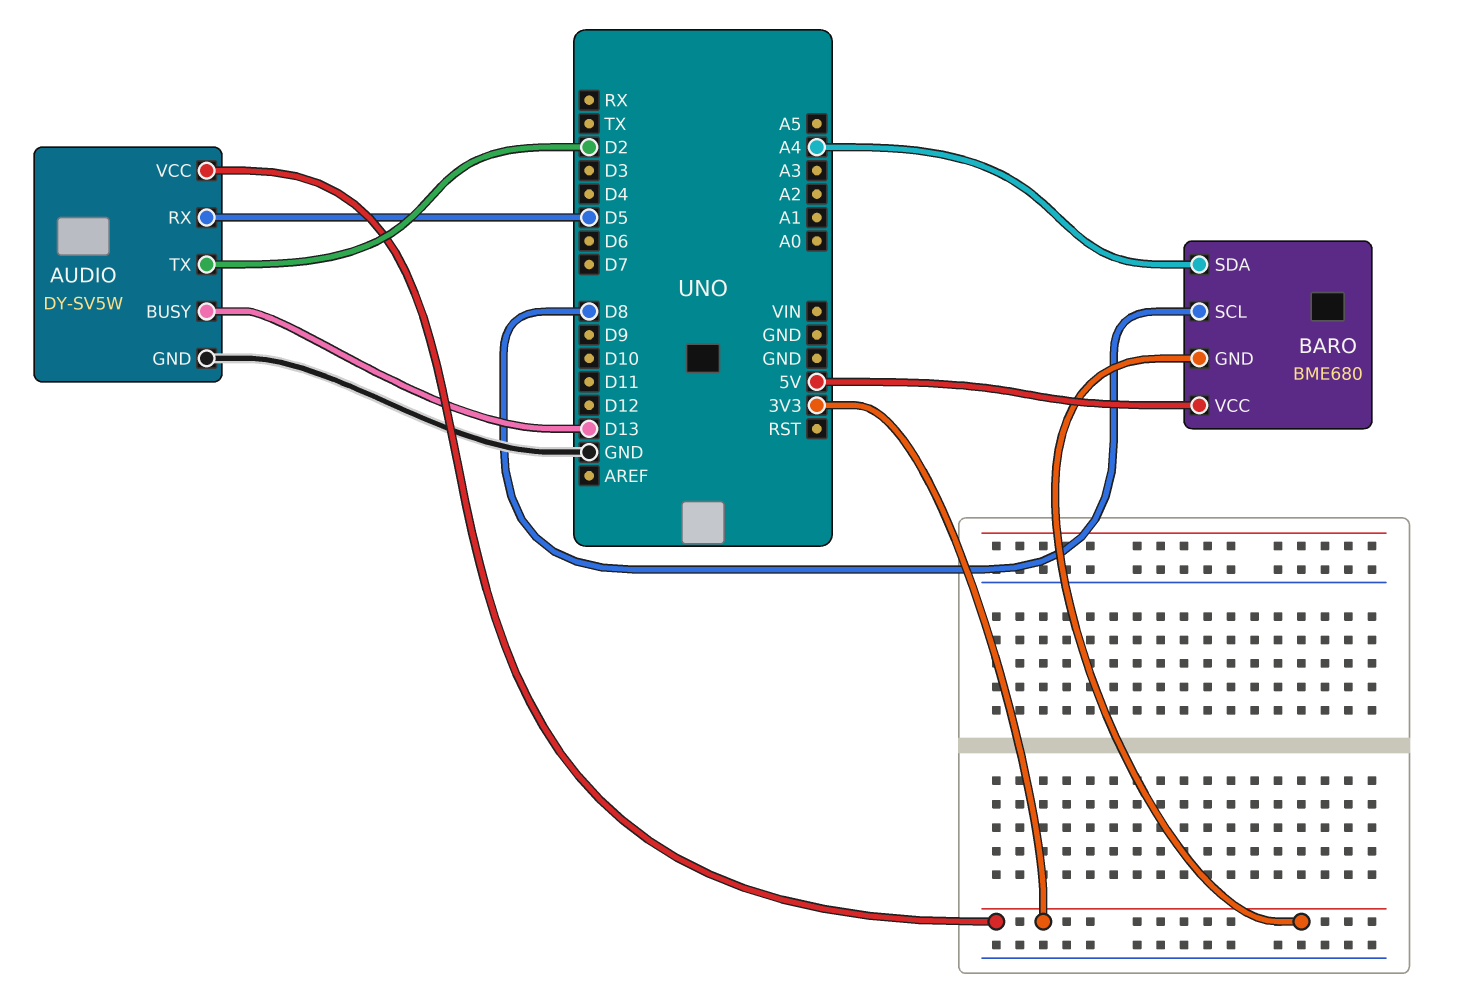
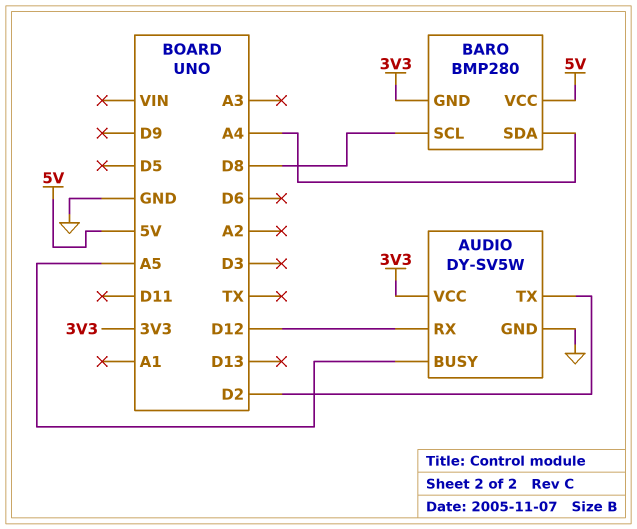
AUDIO pin BUSY: D13 -> A5
AUDIO pin RX: D5 -> D12
BARO: BME680 -> BMP280

